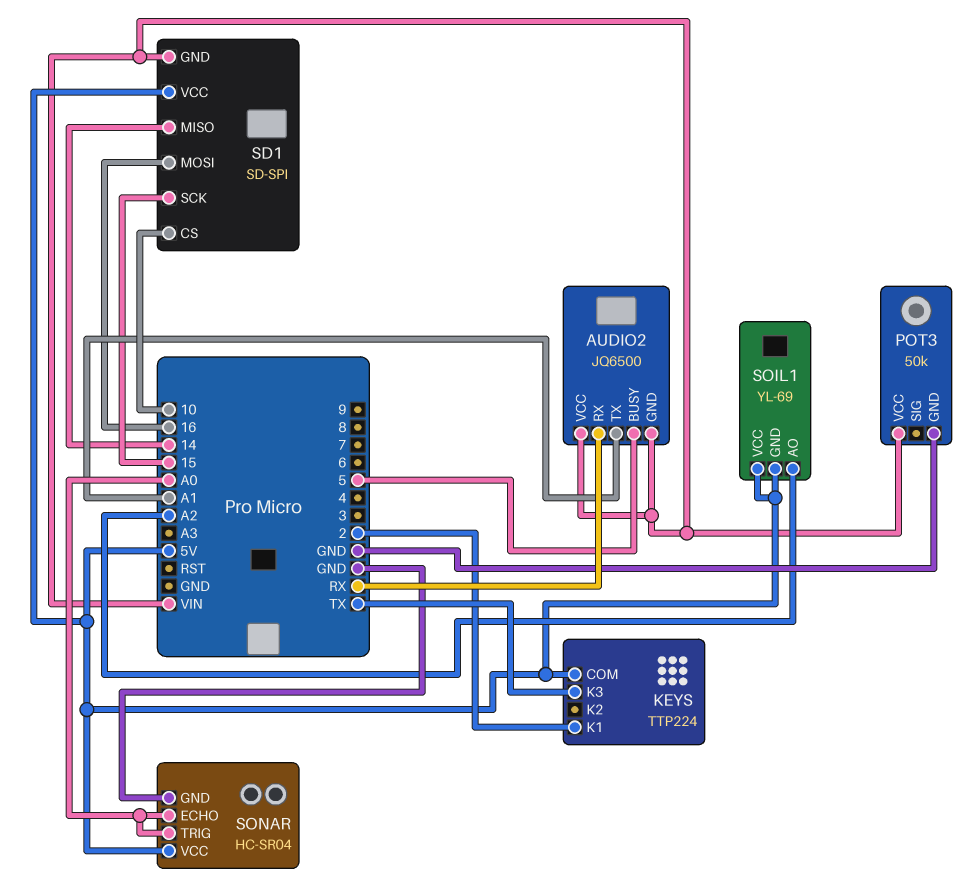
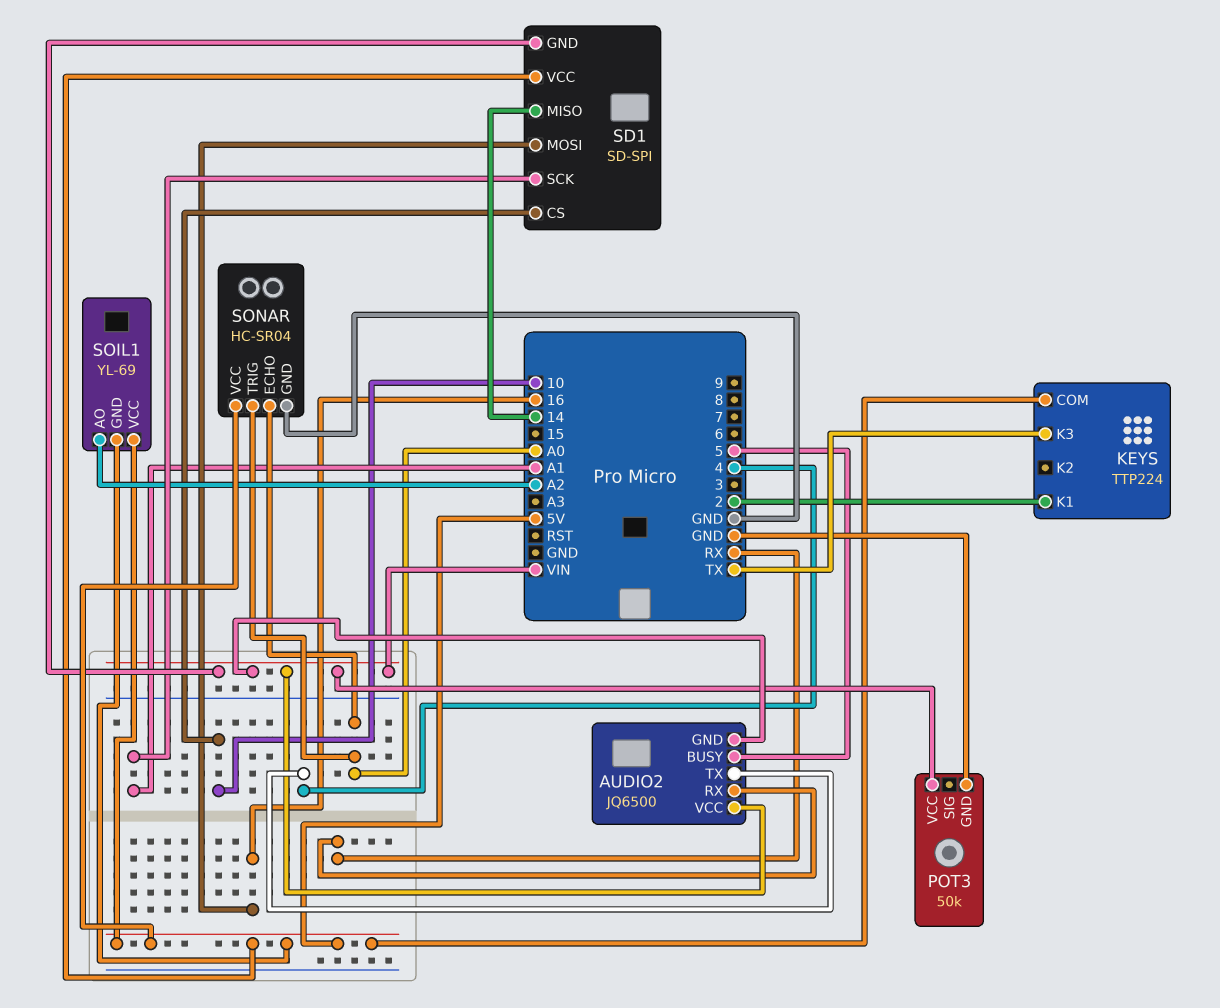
AUDIO2 pin TX: A1 -> 4
SD1 pin SCK: 15 -> A1

